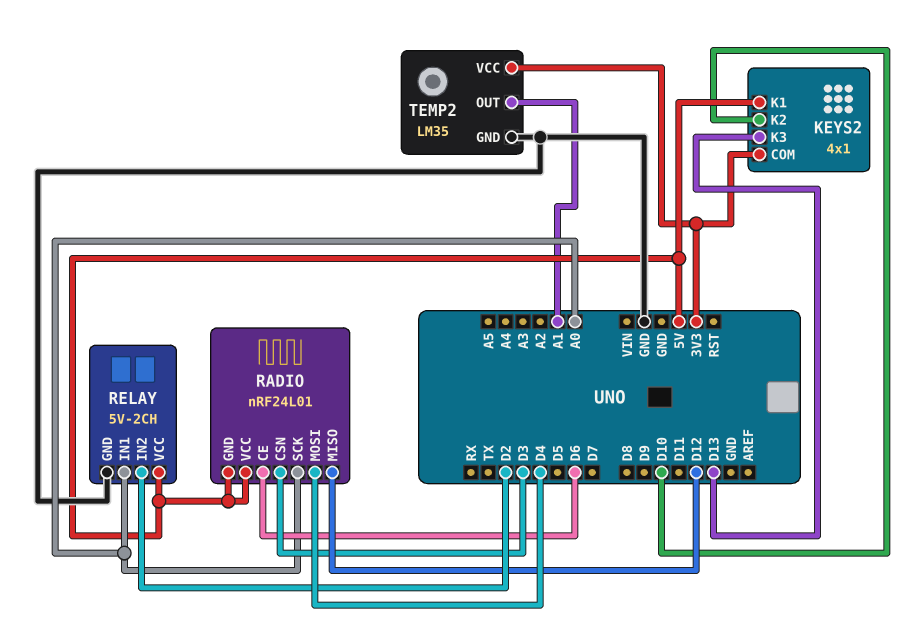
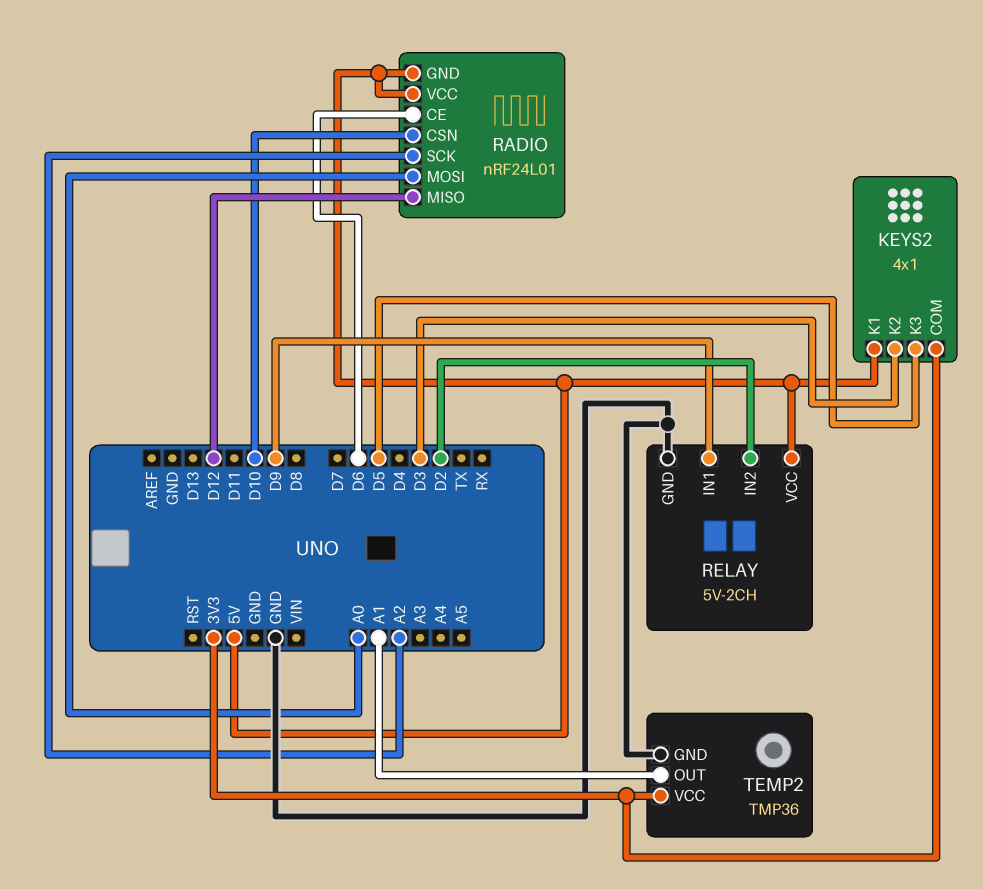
KEYS2 pin K2: D10 -> D3
KEYS2 pin K3: D13 -> D5
RADIO pin CSN: D3 -> D10
RADIO pin MOSI: D4 -> A0
RADIO pin SCK: A0 -> A2
RELAY pin IN1: A0 -> D9
TEMP2: LM35 -> TMP36

